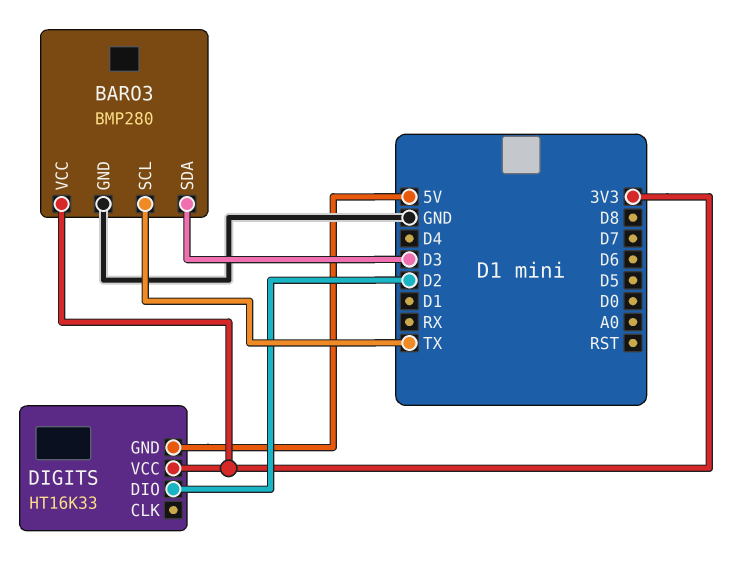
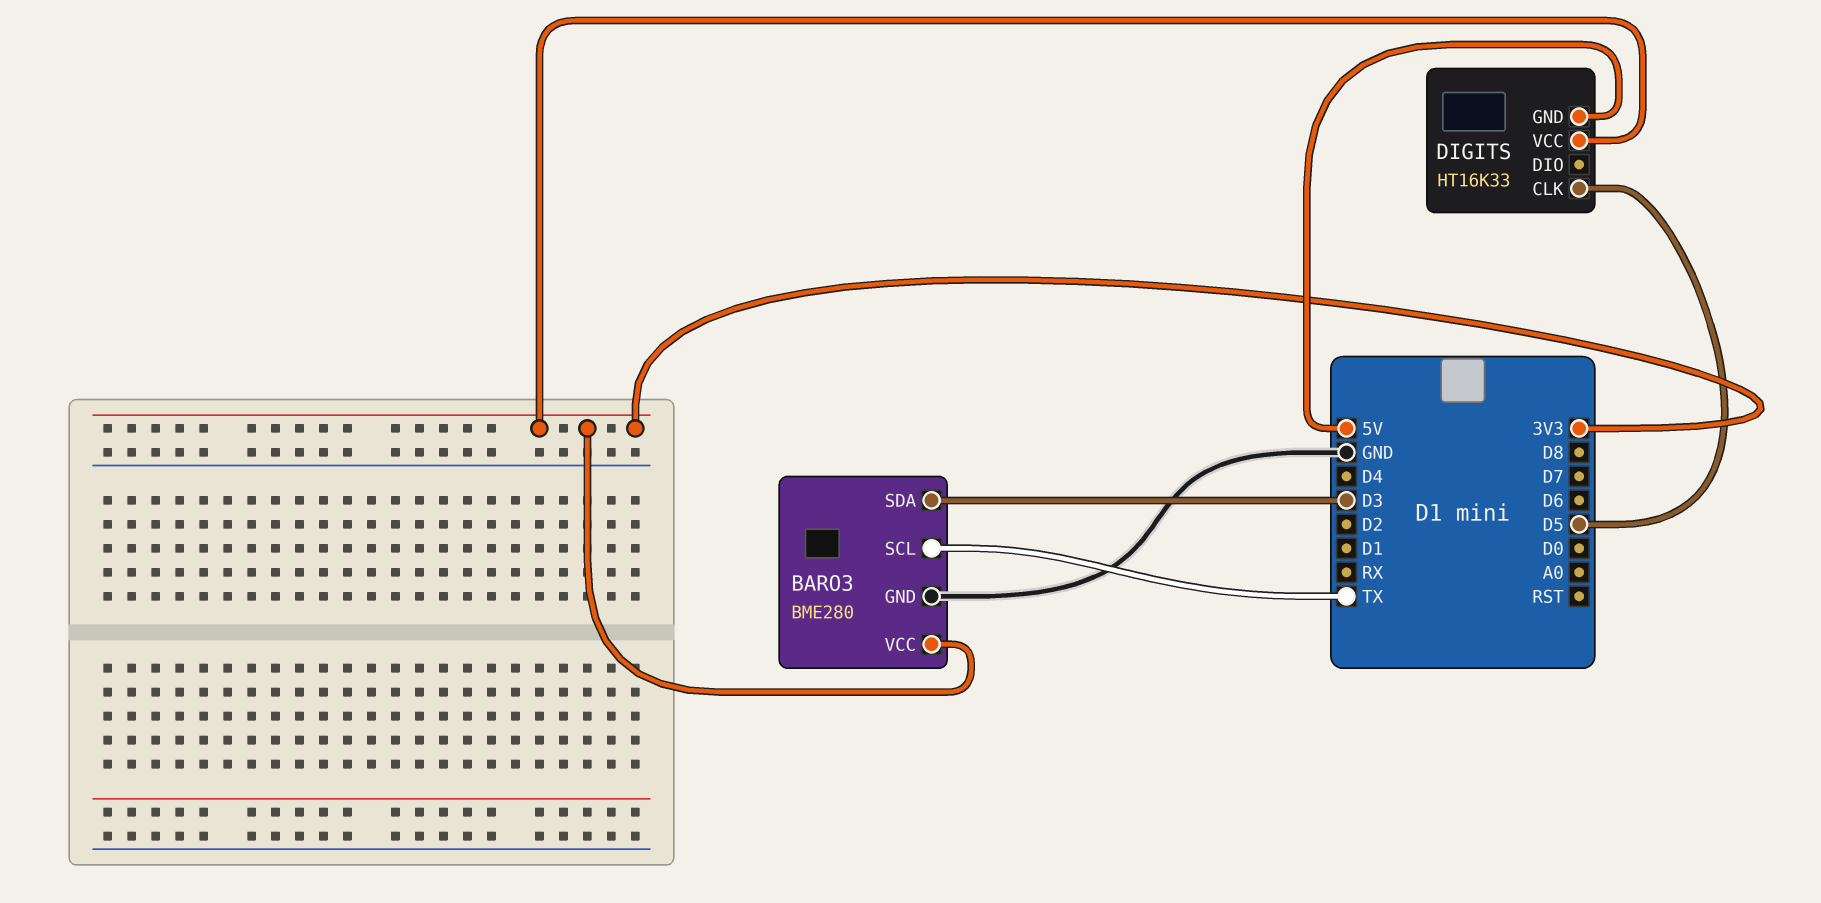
BARO3: BMP280 -> BME280
DIGITS pin CLK: none -> D5
DIGITS pin DIO: D2 -> none

